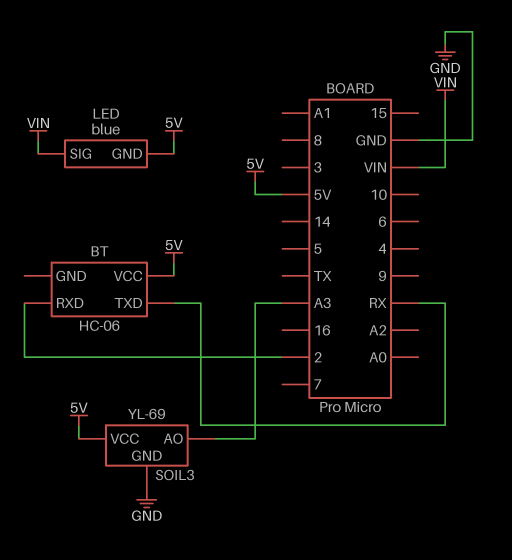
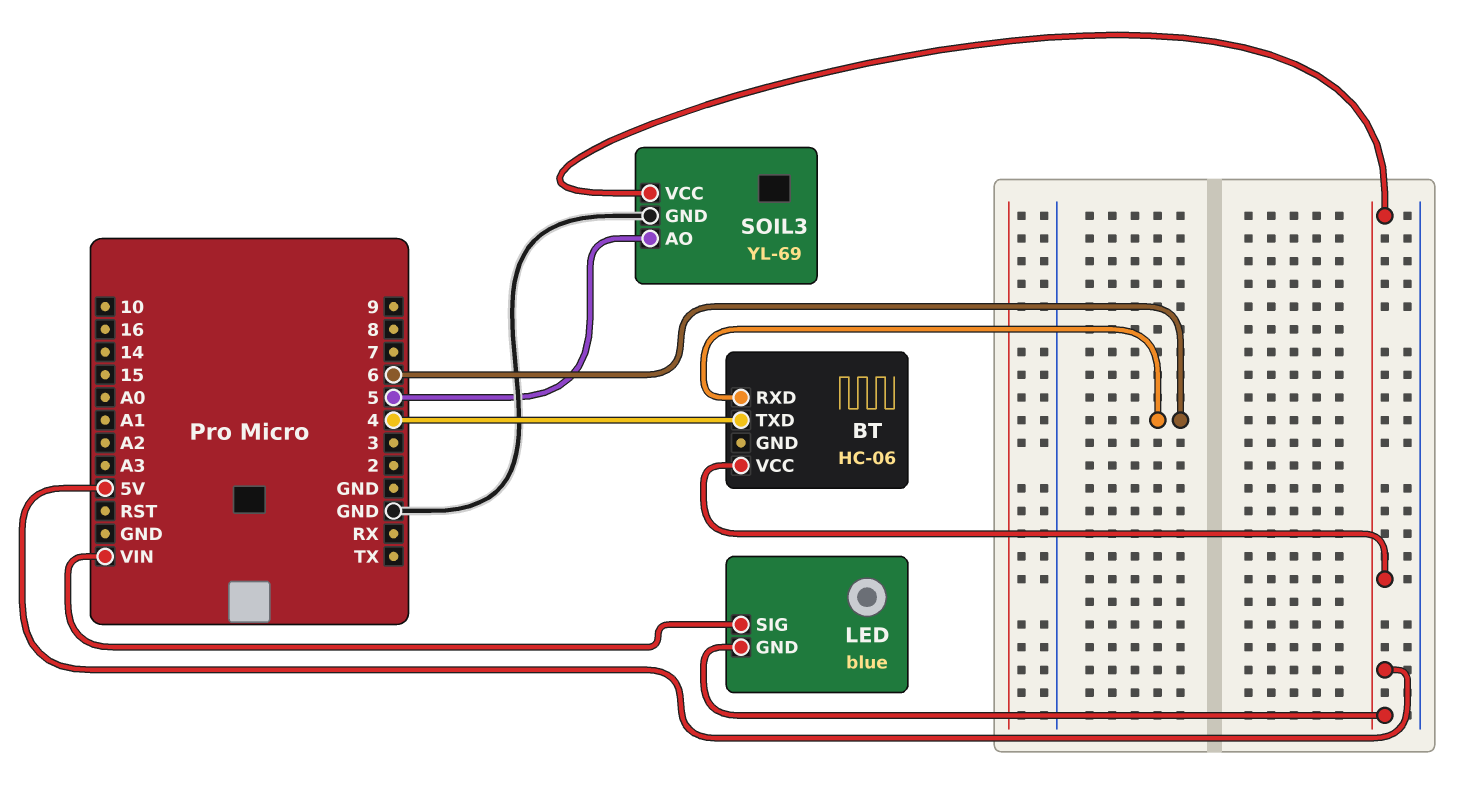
BT pin RXD: 2 -> 6
BT pin TXD: RX -> 4
SOIL3 pin AO: A3 -> 5

